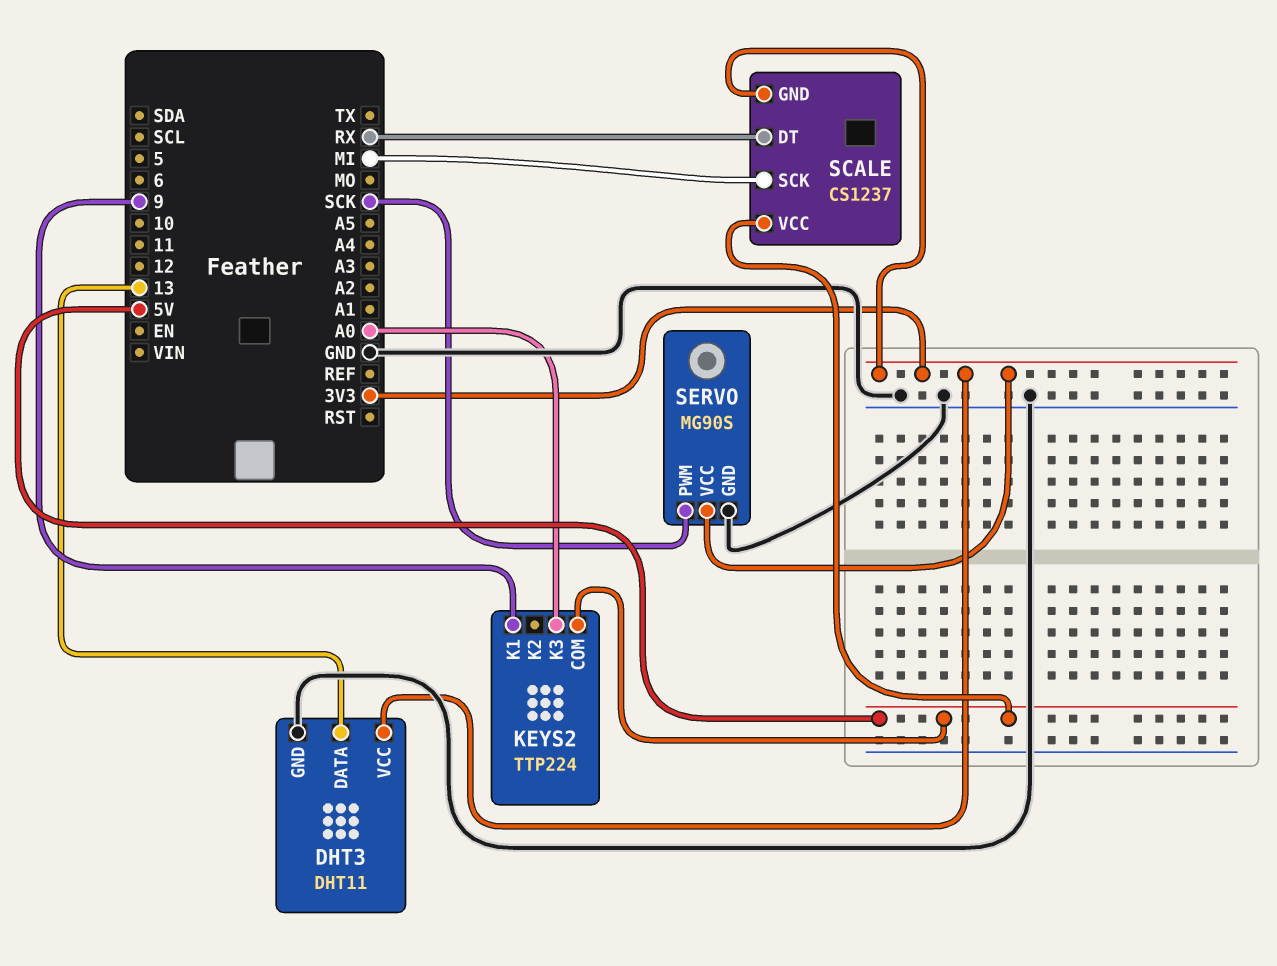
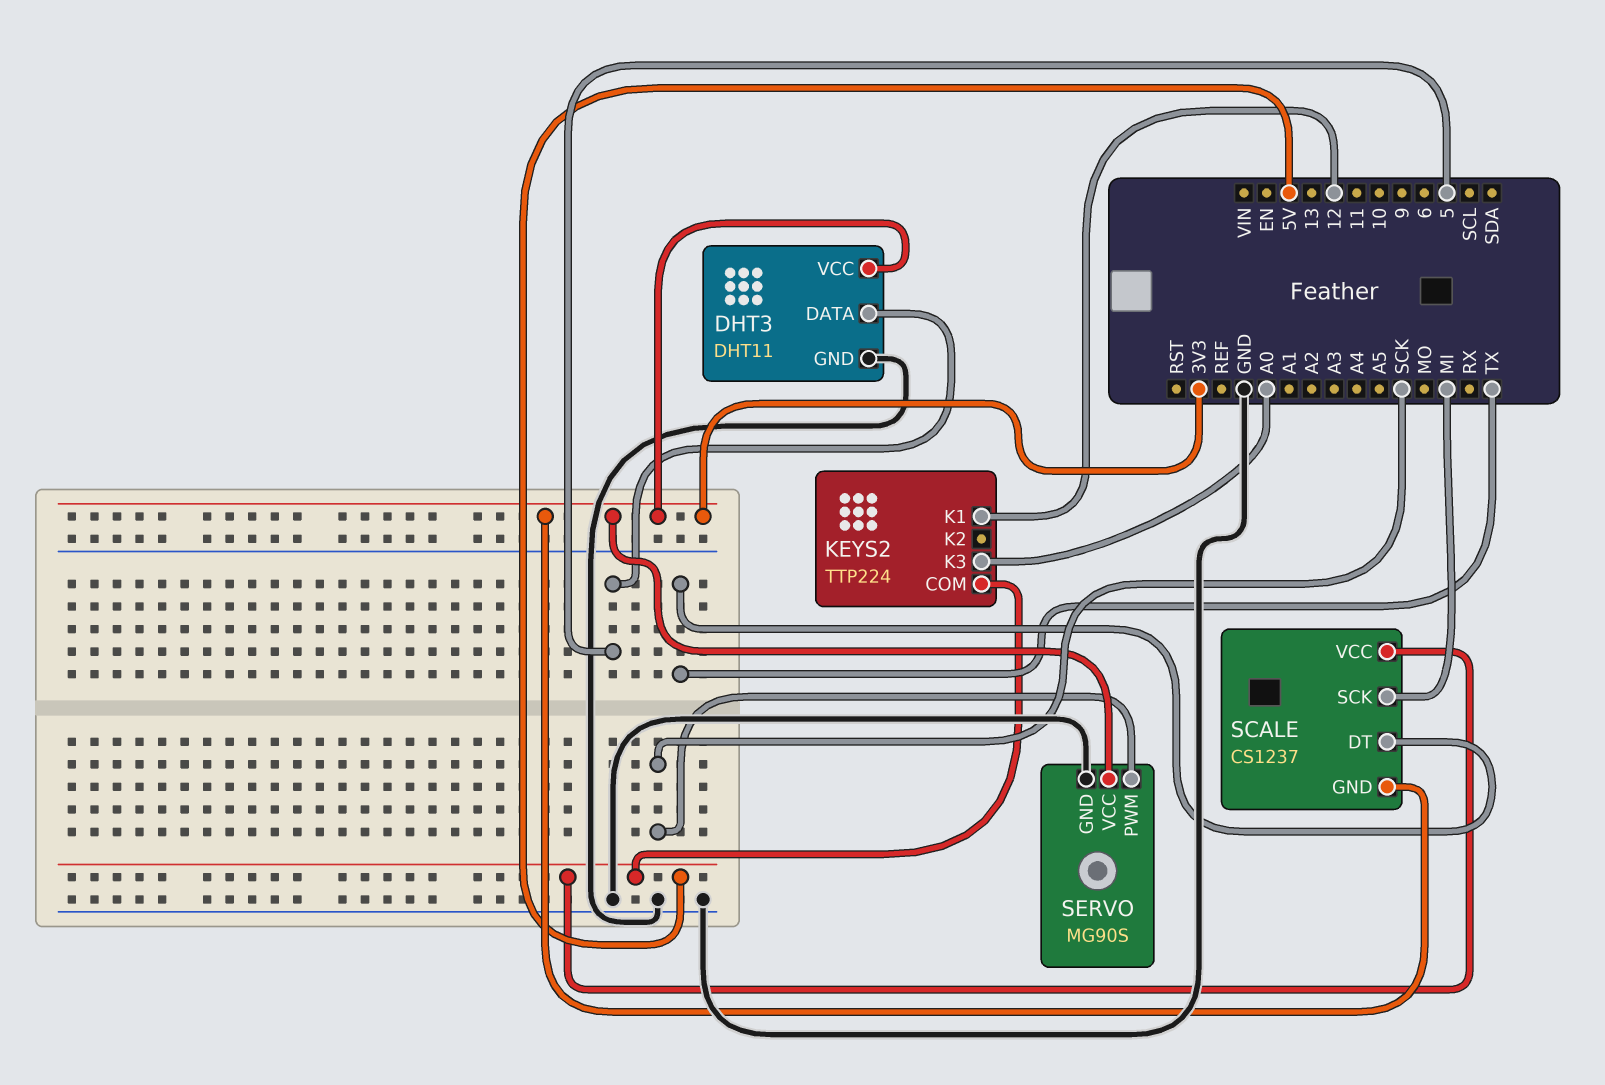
DHT3 pin DATA: 13 -> 5
KEYS2 pin K1: 9 -> 12
SCALE pin DT: RX -> TX

